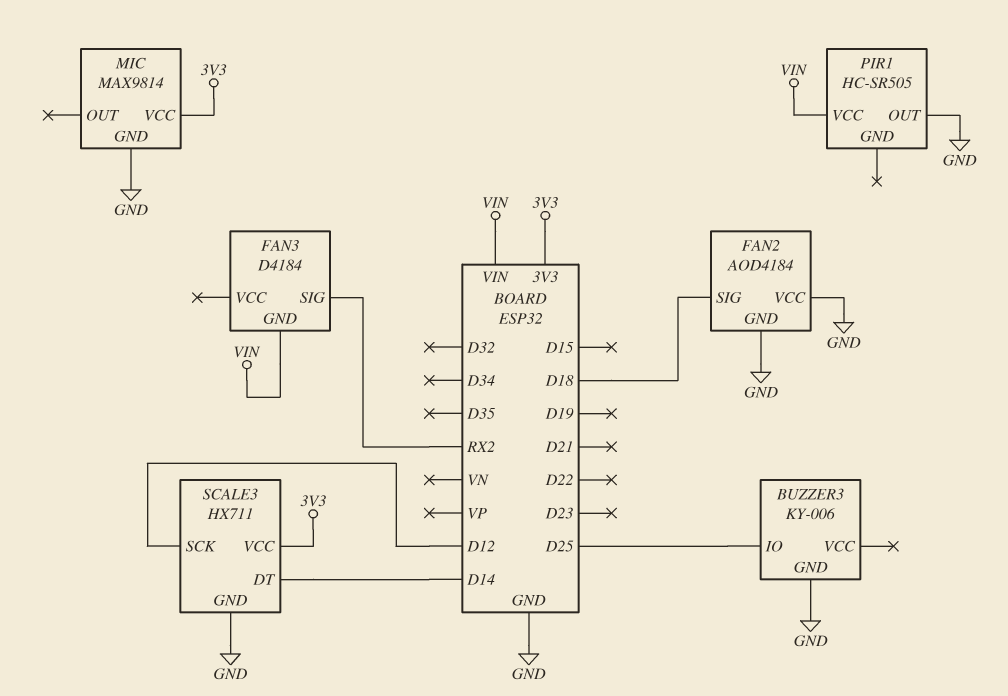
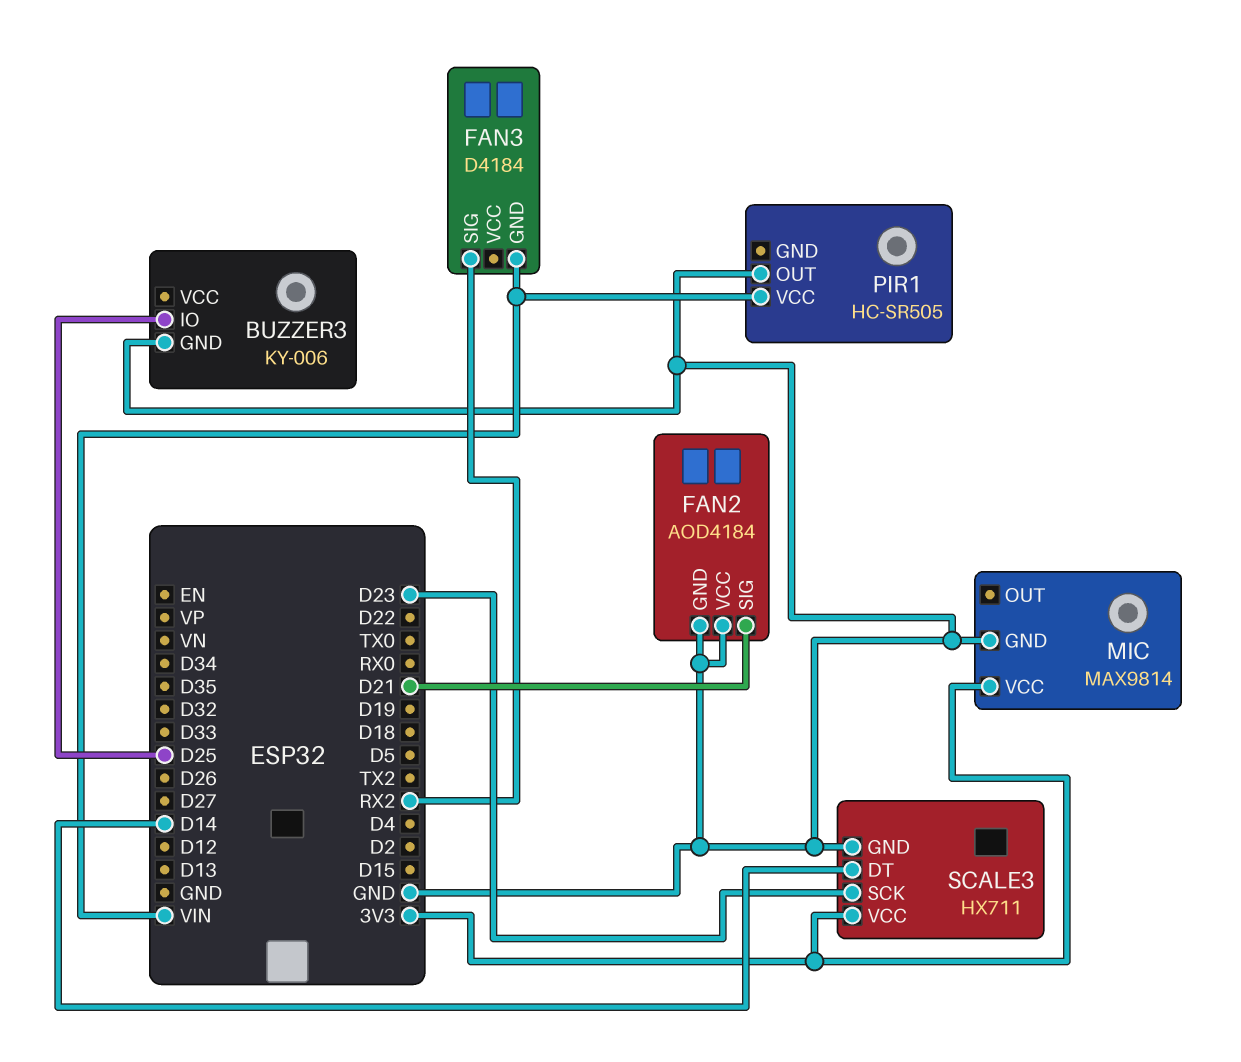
FAN2 pin SIG: D18 -> D21
SCALE3 pin SCK: D12 -> D23

